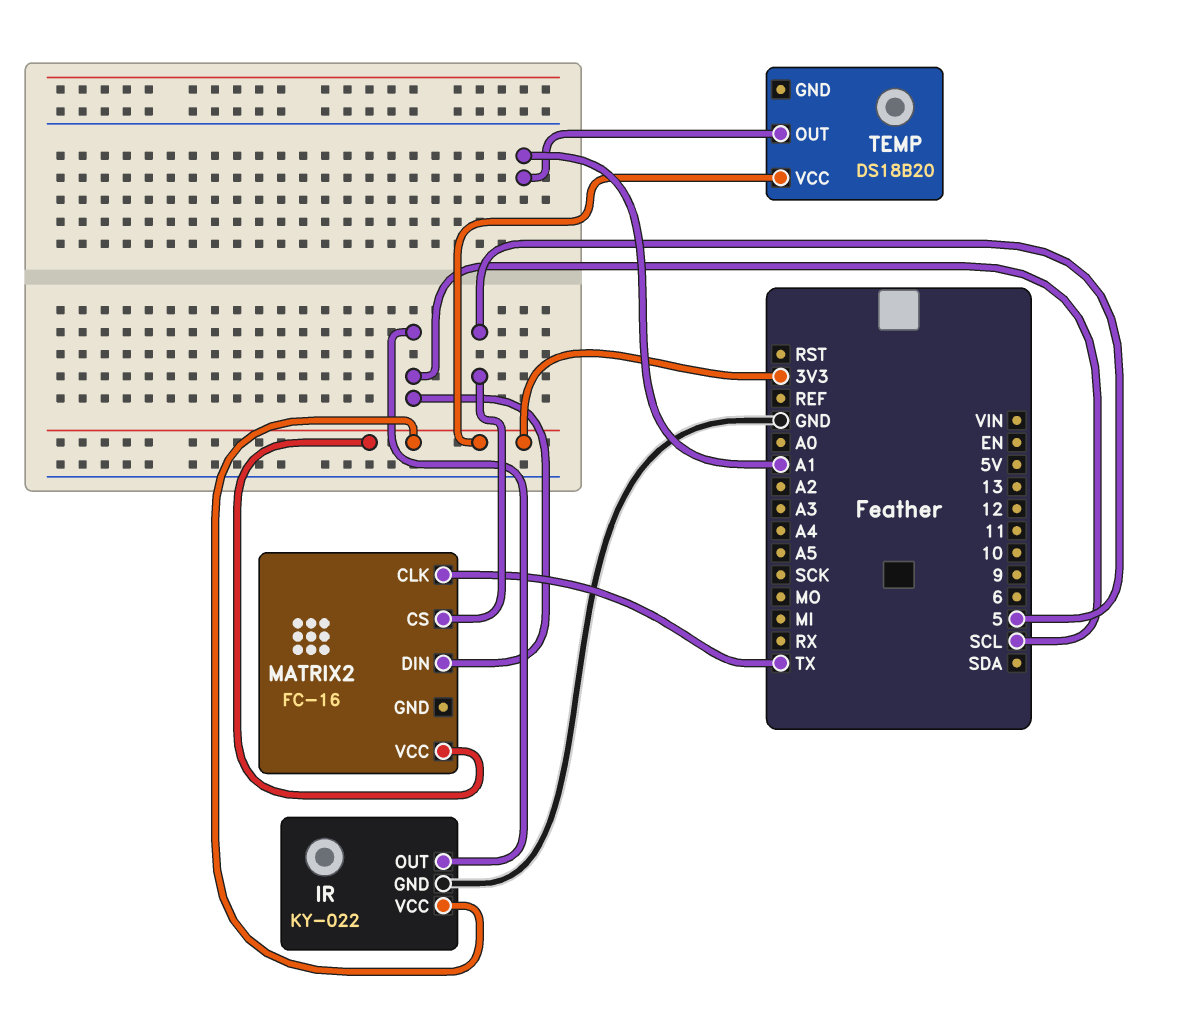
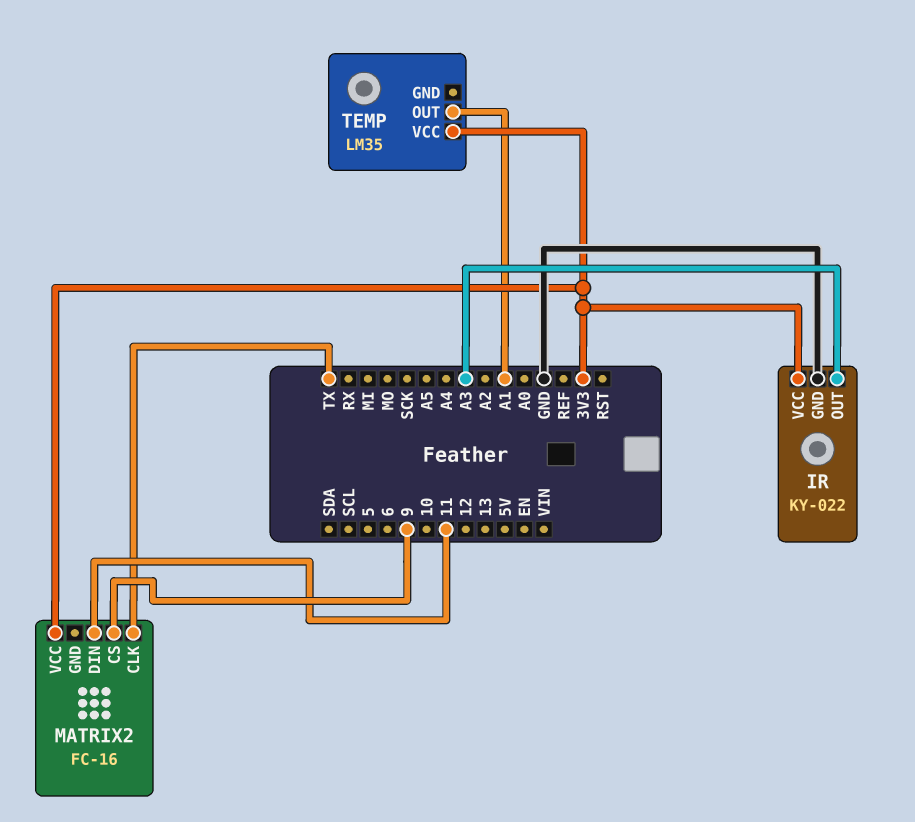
IR pin OUT: SCL -> A3
MATRIX2 pin CS: 5 -> 9
MATRIX2 pin DIN: SCL -> 11
TEMP: DS18B20 -> LM35

